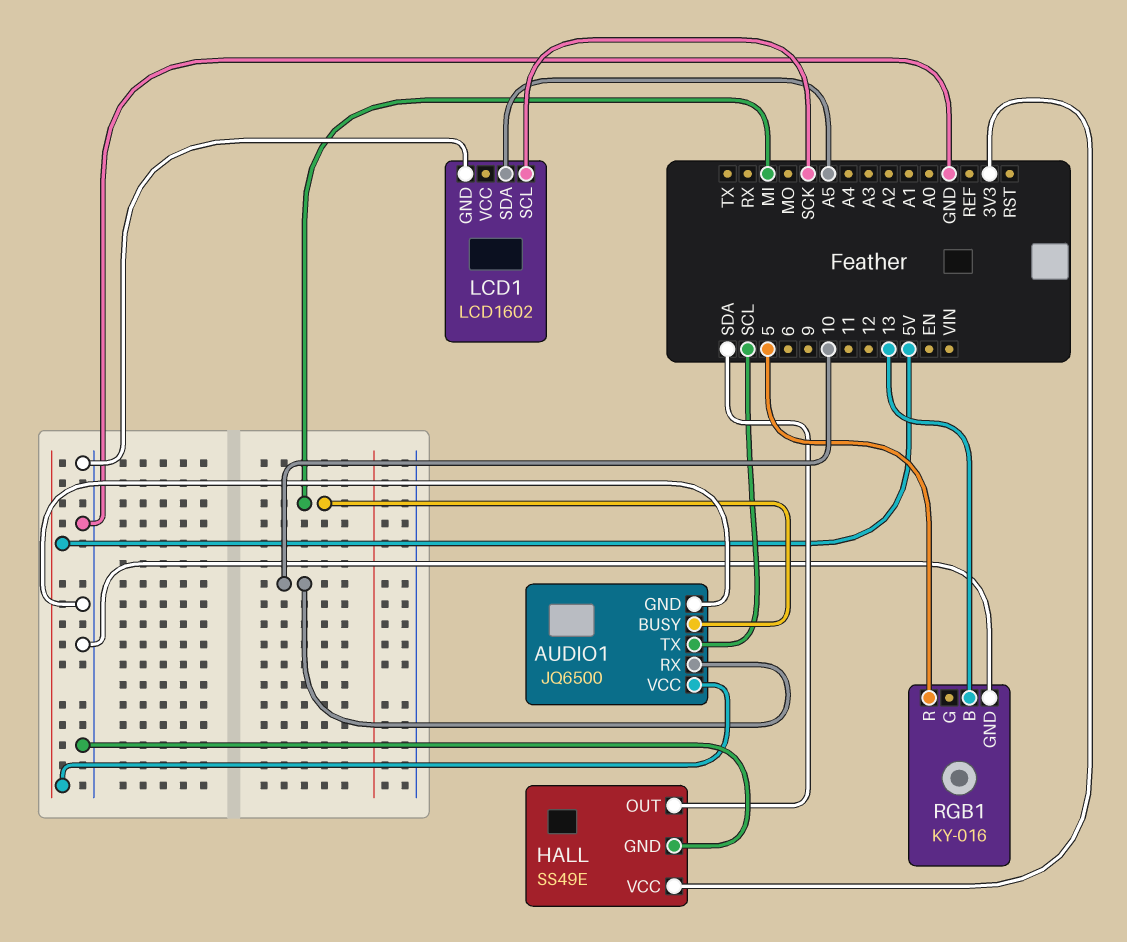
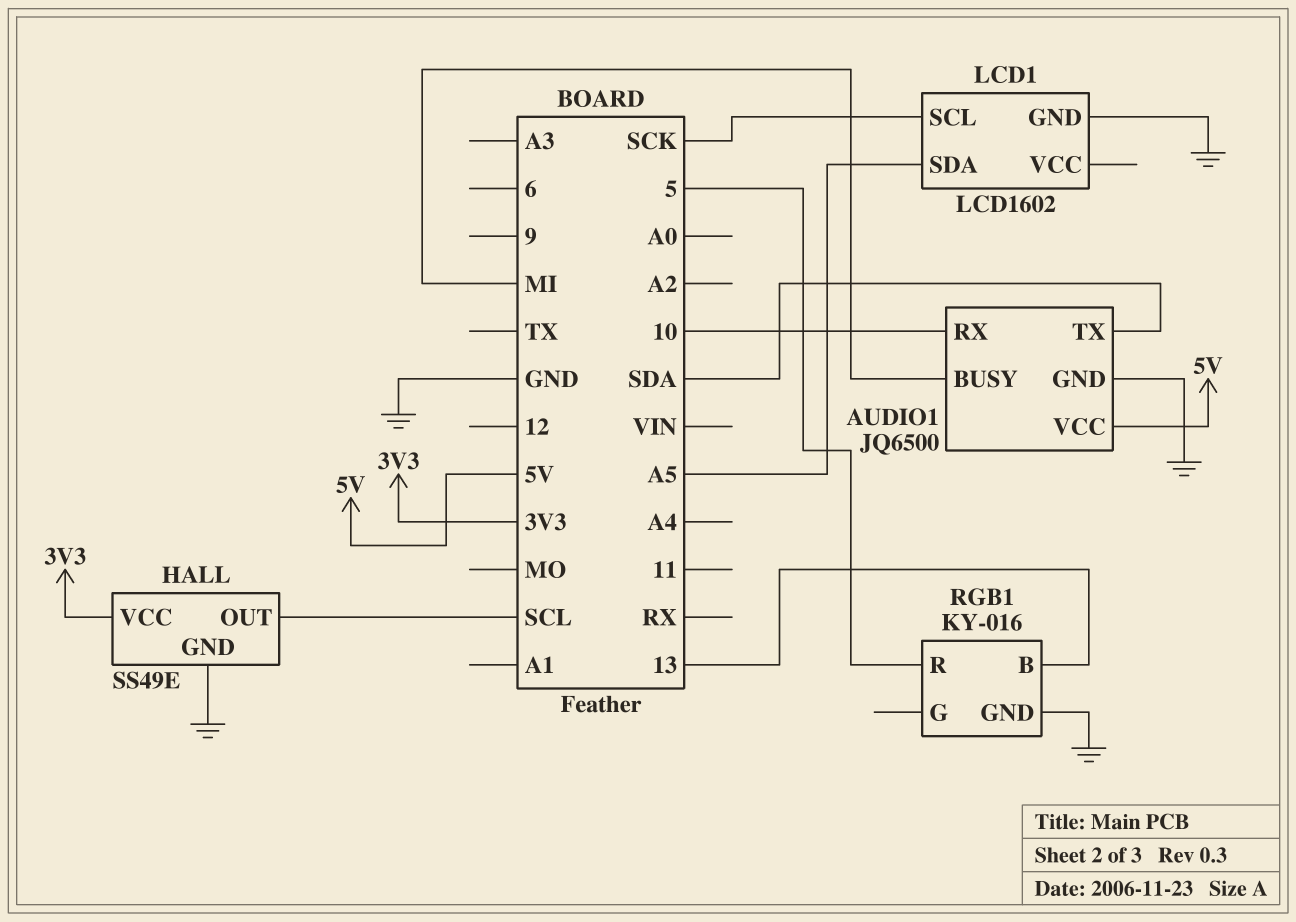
AUDIO1 pin TX: SCL -> SDA
HALL pin OUT: SDA -> SCL

